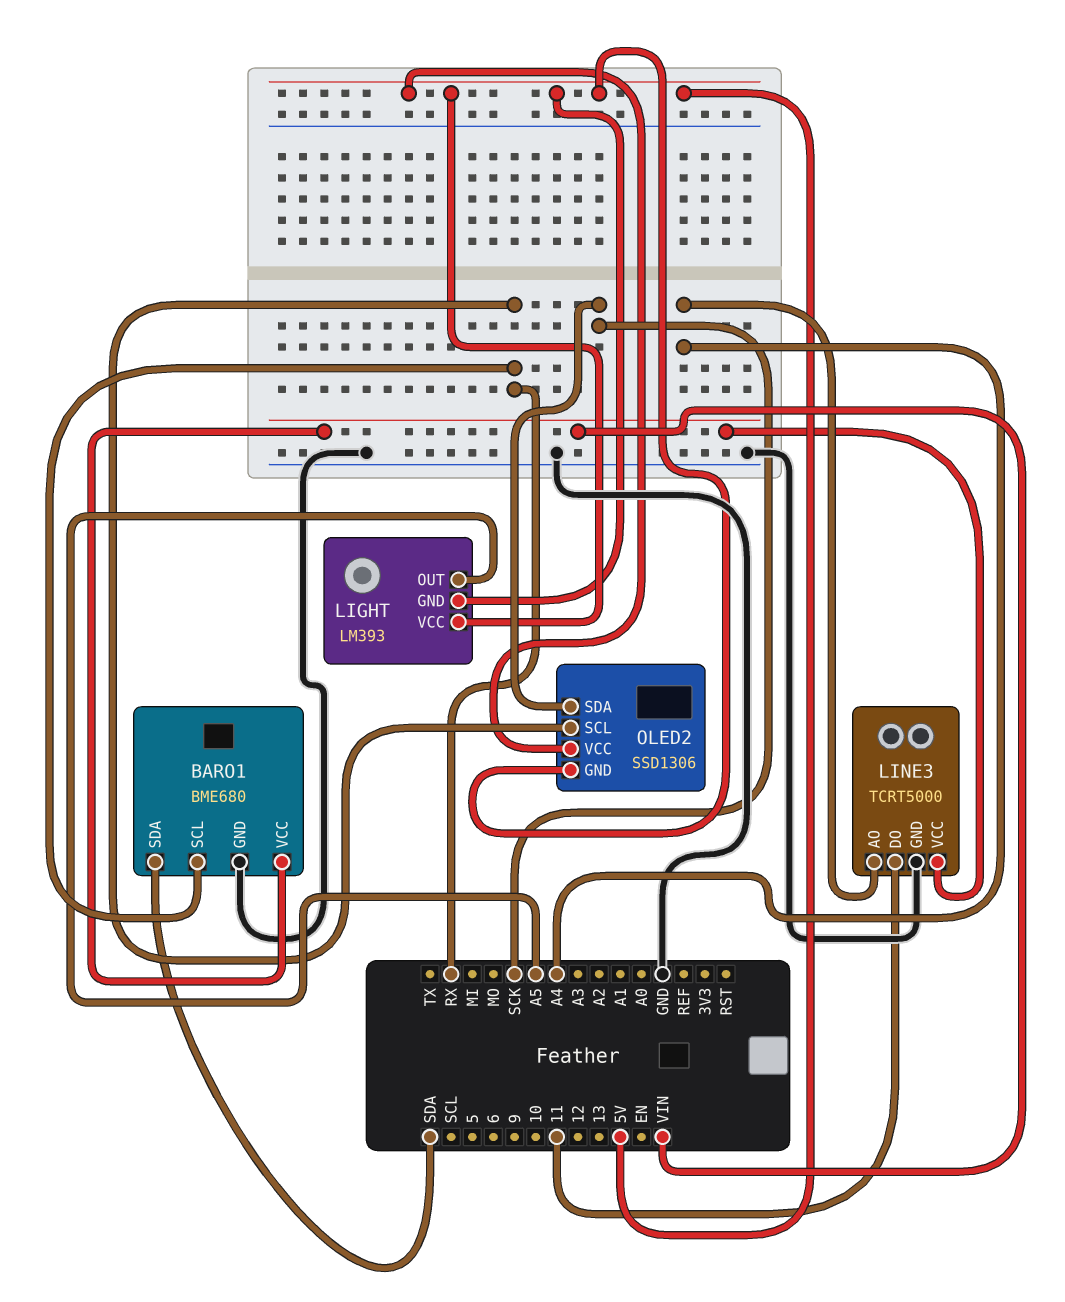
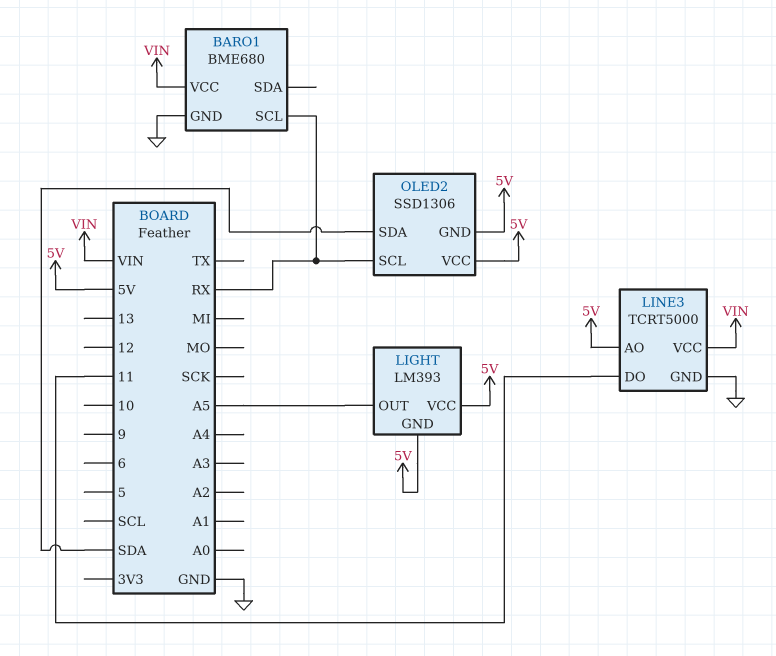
BARO1 pin SDA: SDA -> none
LINE3 pin AO: A4 -> 5V
OLED2 pin SDA: SCK -> SDA

